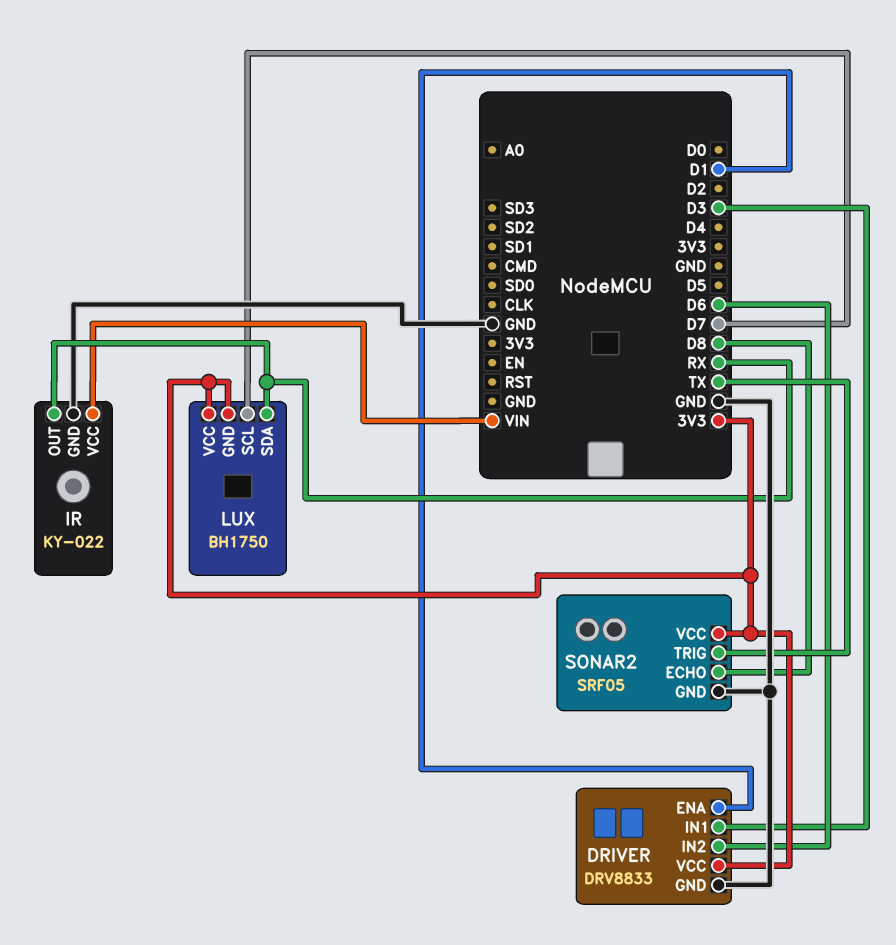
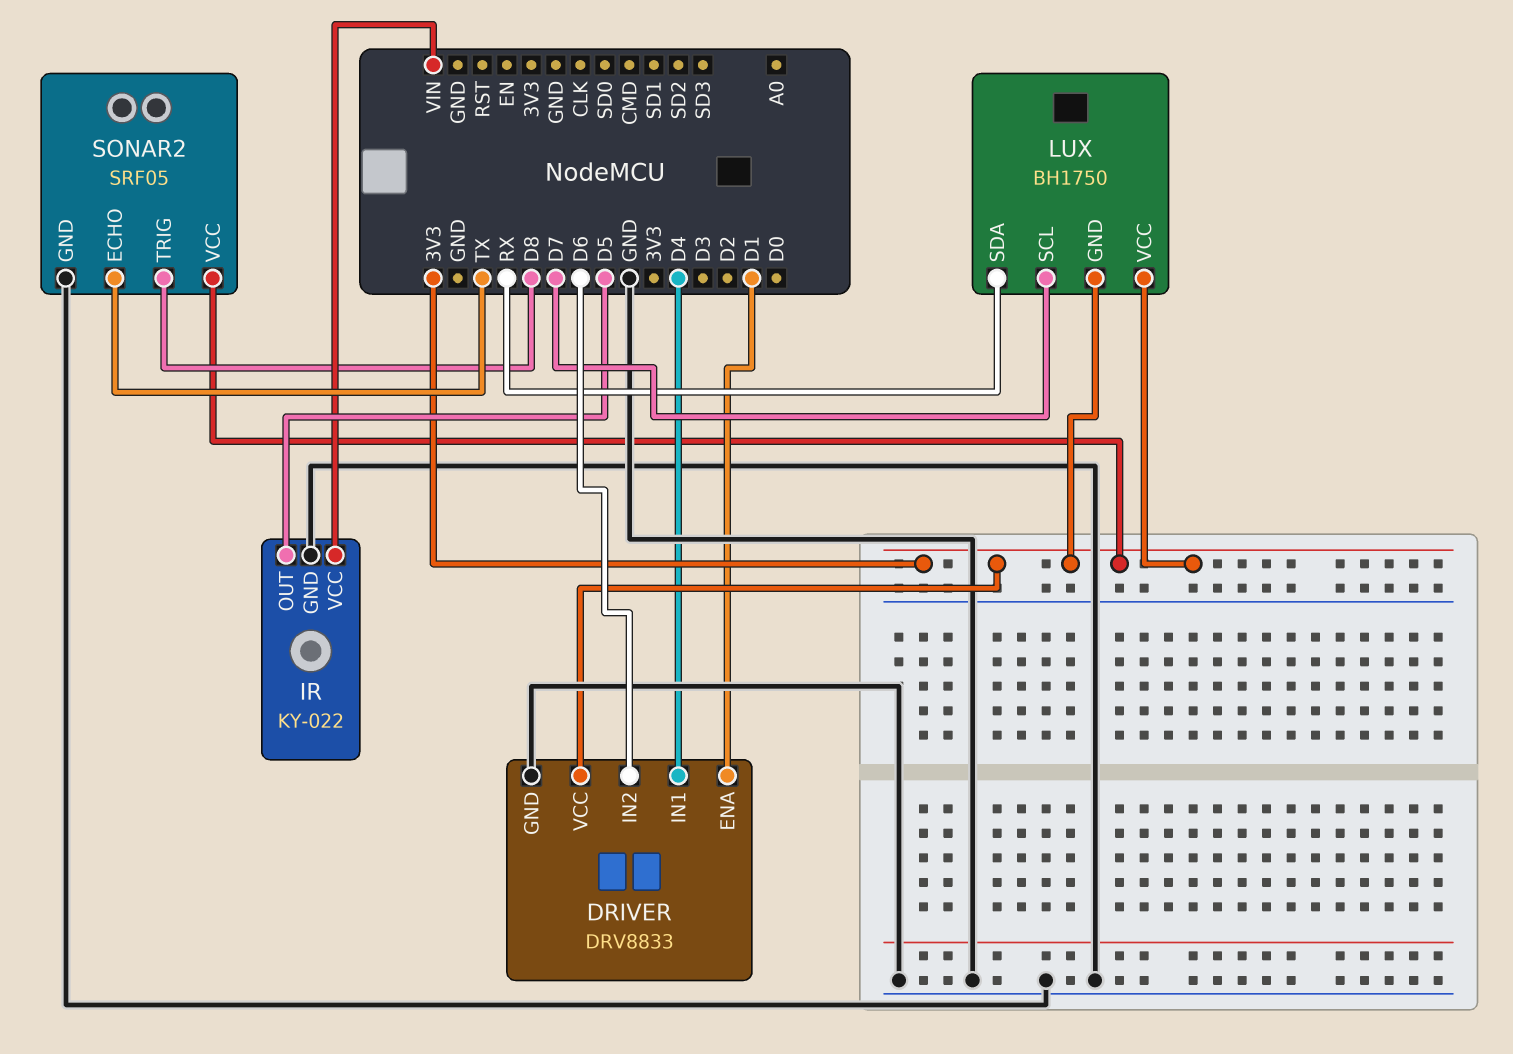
DRIVER pin IN1: D3 -> D4
IR pin OUT: RX -> D5
SONAR2 pin ECHO: D8 -> TX
SONAR2 pin TRIG: TX -> D8

